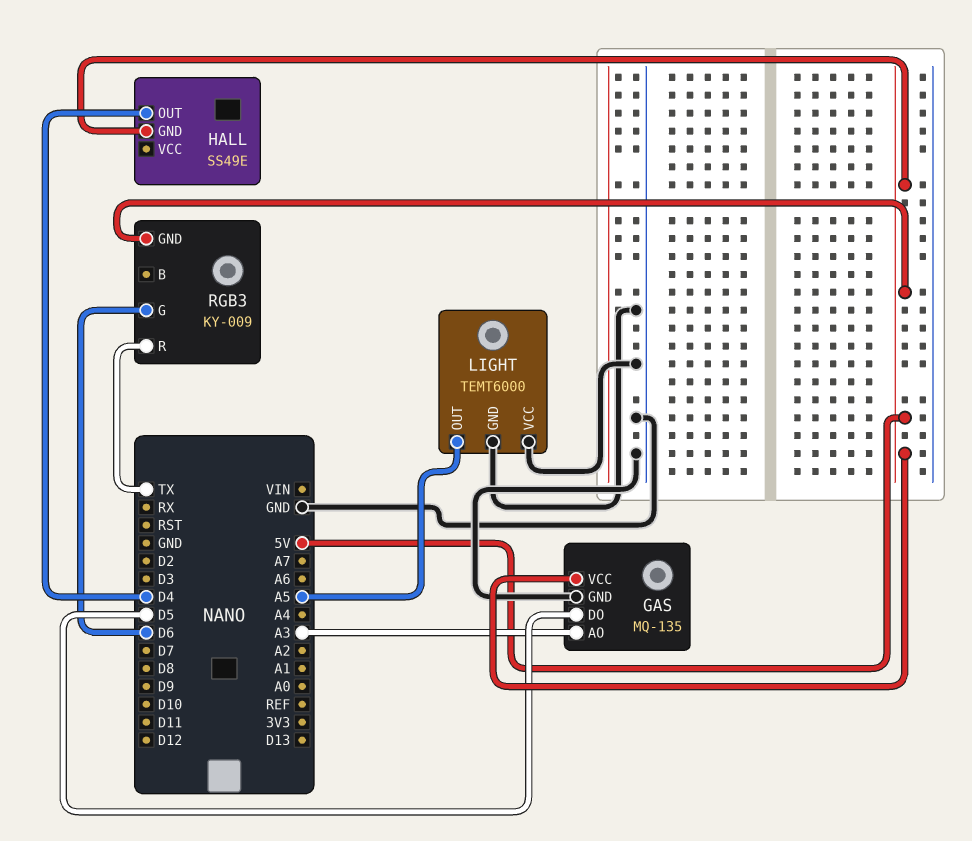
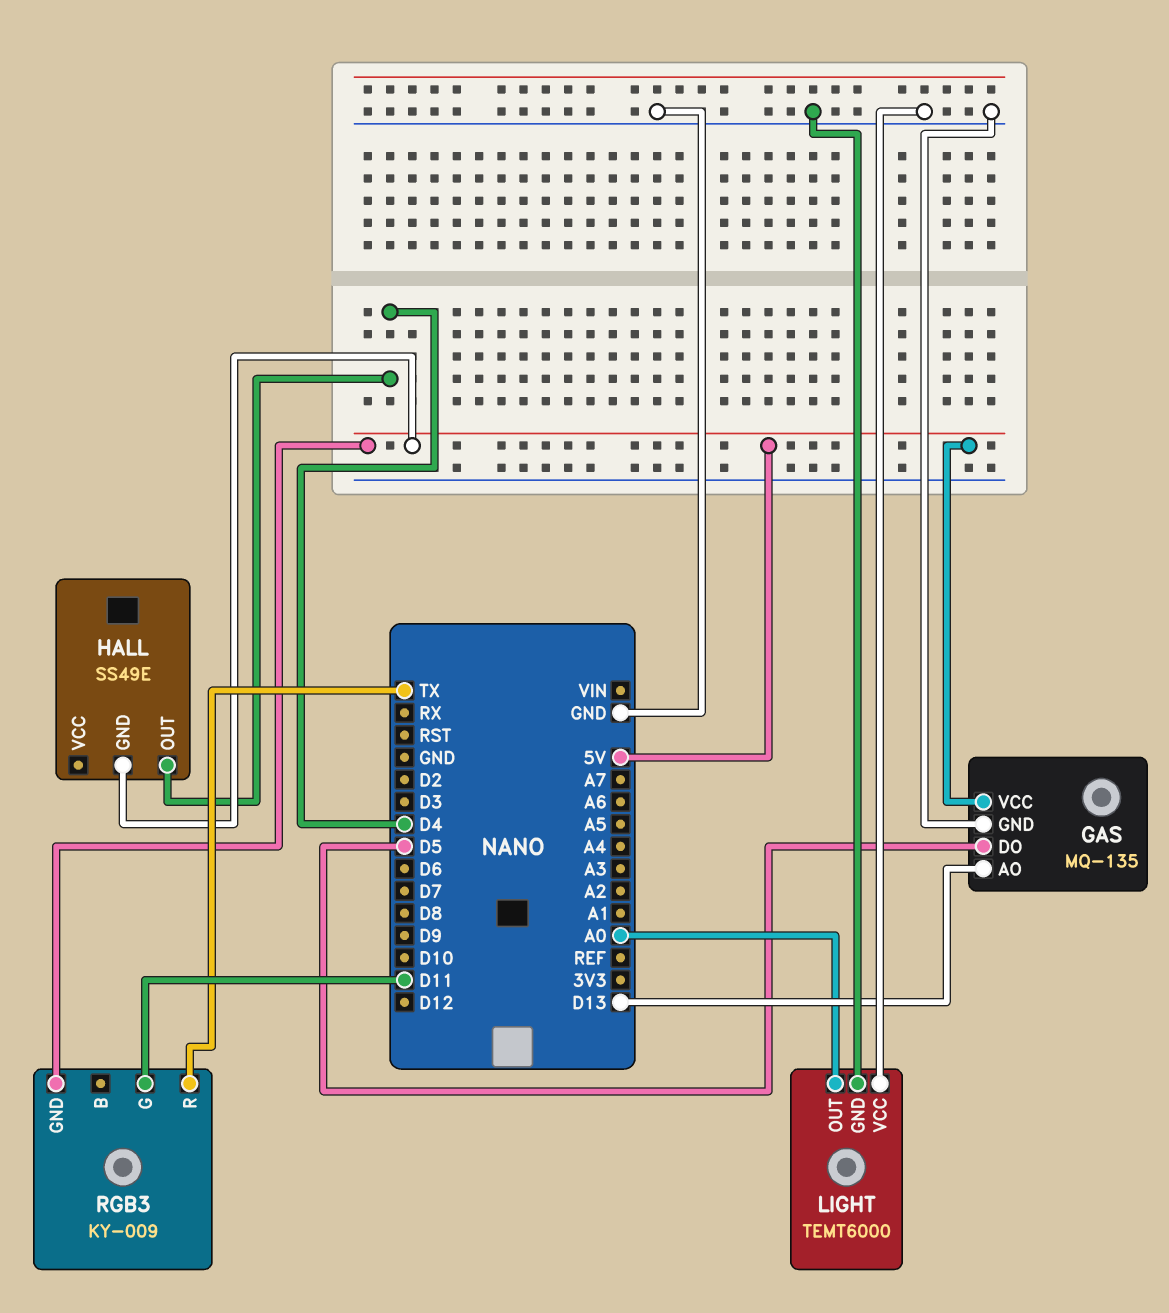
GAS pin AO: A3 -> D13
LIGHT pin OUT: A5 -> A0
RGB3 pin G: D6 -> D11

